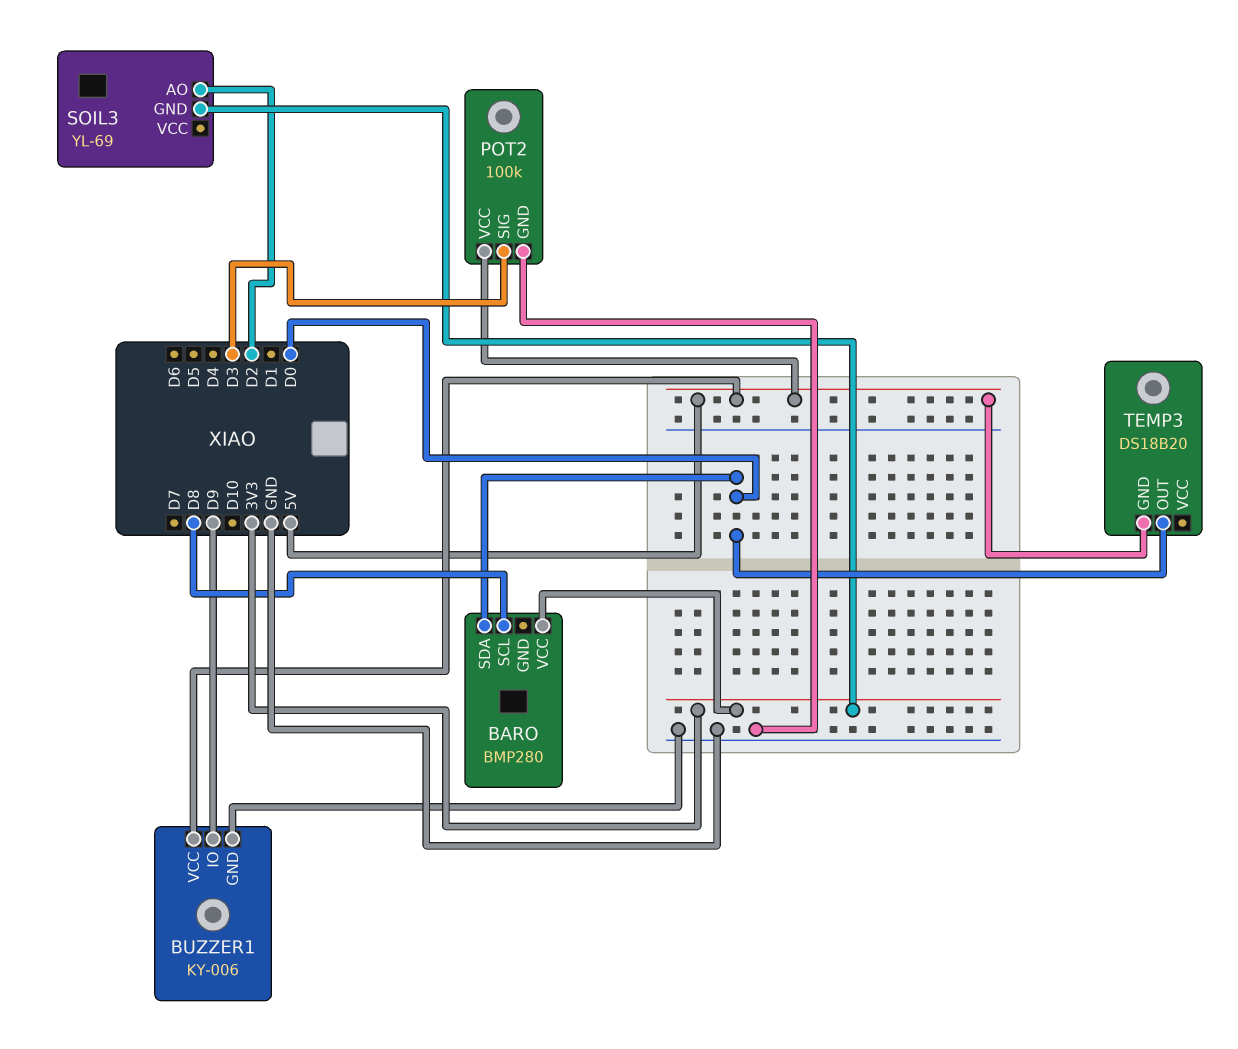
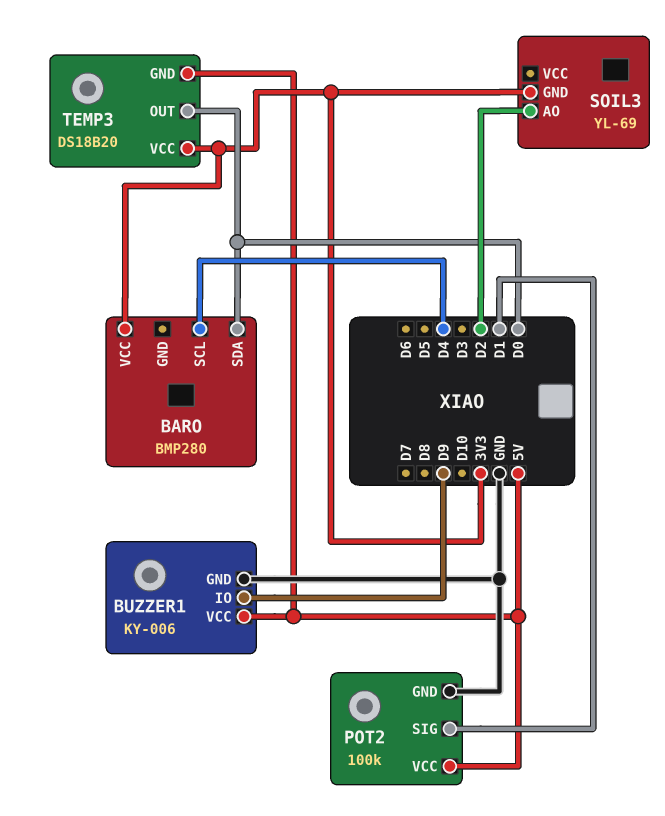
BARO pin SCL: D8 -> D4
POT2 pin SIG: D3 -> D1
TEMP3 pin VCC: none -> 3V3

